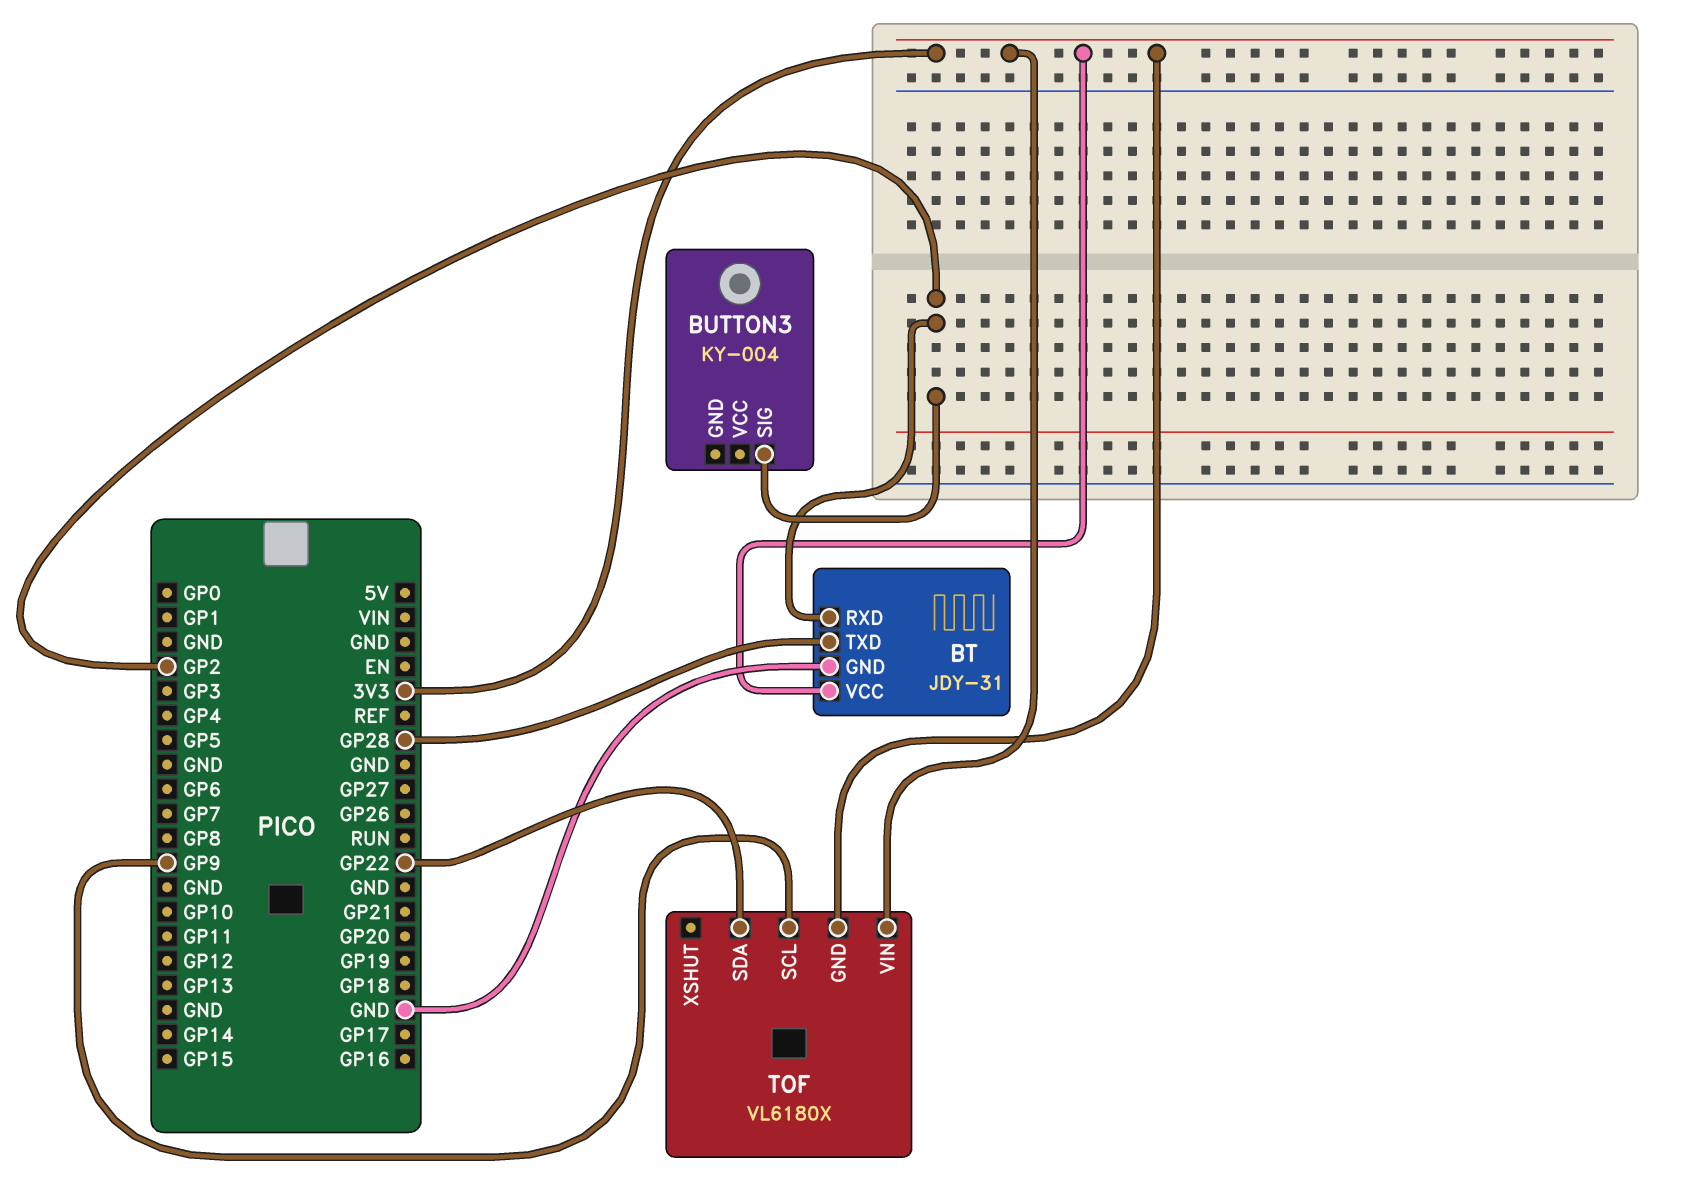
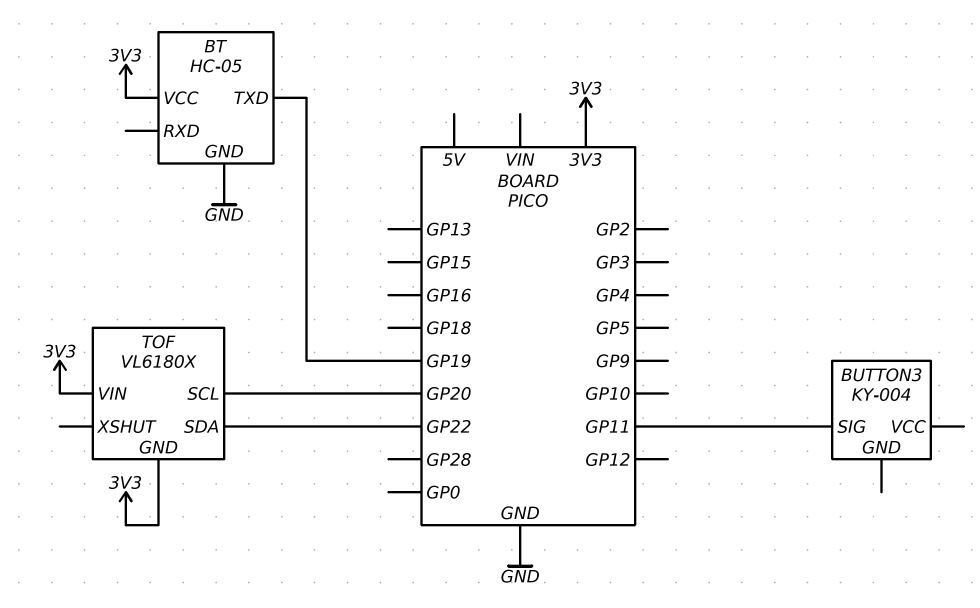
BT: JDY-31 -> HC-05
BT pin RXD: GP2 -> none
BT pin TXD: GP28 -> GP19
BUTTON3 pin SIG: GP2 -> GP11
TOF pin SCL: GP9 -> GP20

